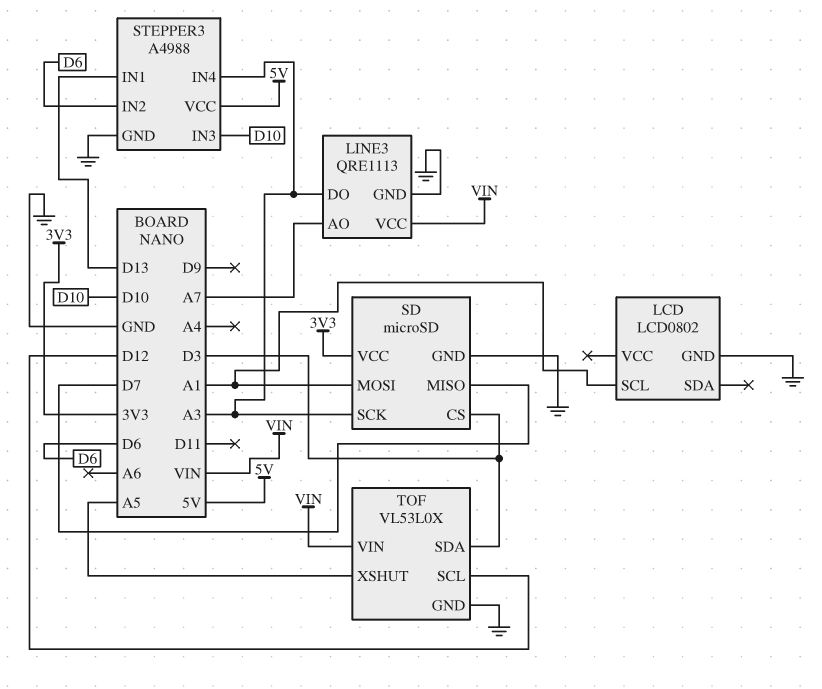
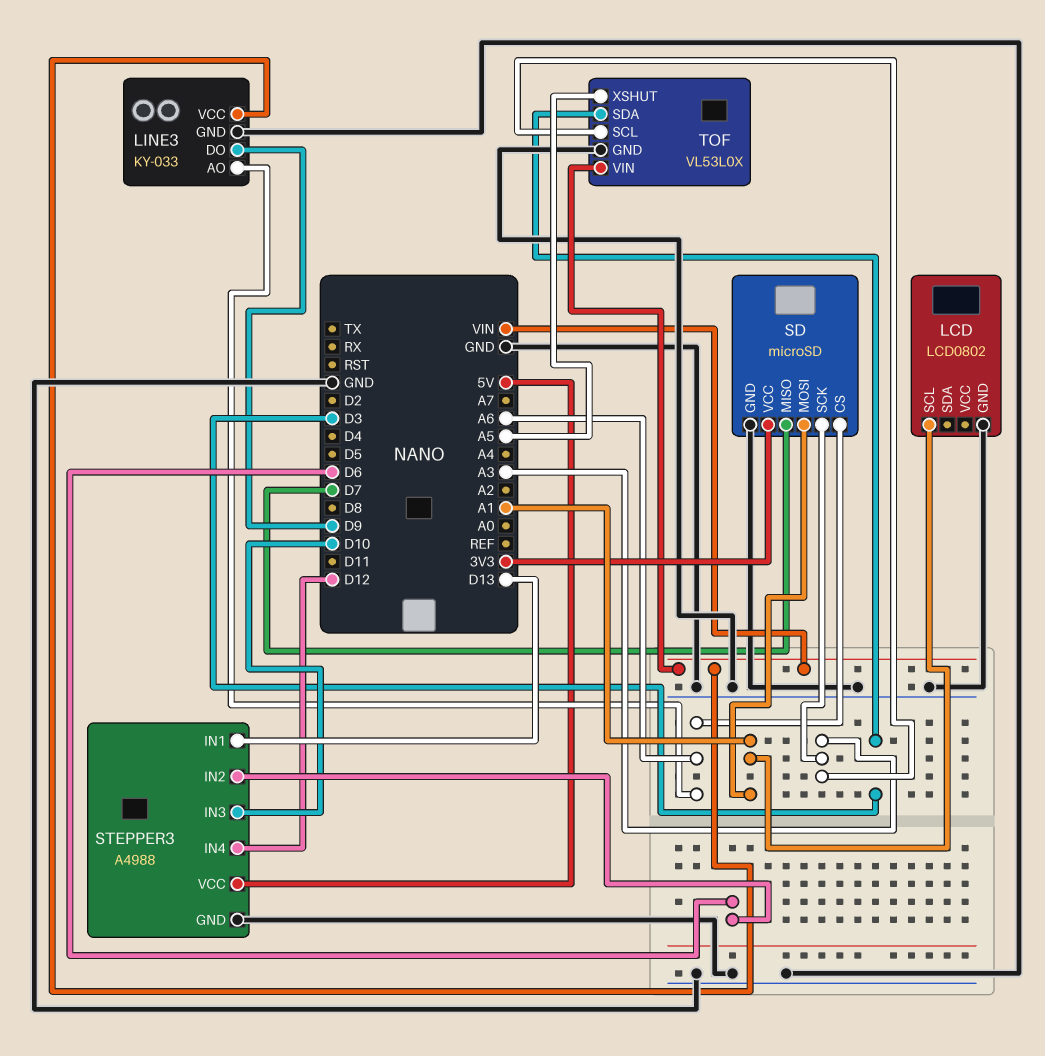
LINE3: QRE1113 -> KY-033
LINE3 pin AO: A7 -> A6
LINE3 pin DO: A3 -> D9
SD pin CS: D3 -> A6
STEPPER3 pin IN4: A3 -> D12
TOF pin SCL: D12 -> A3

